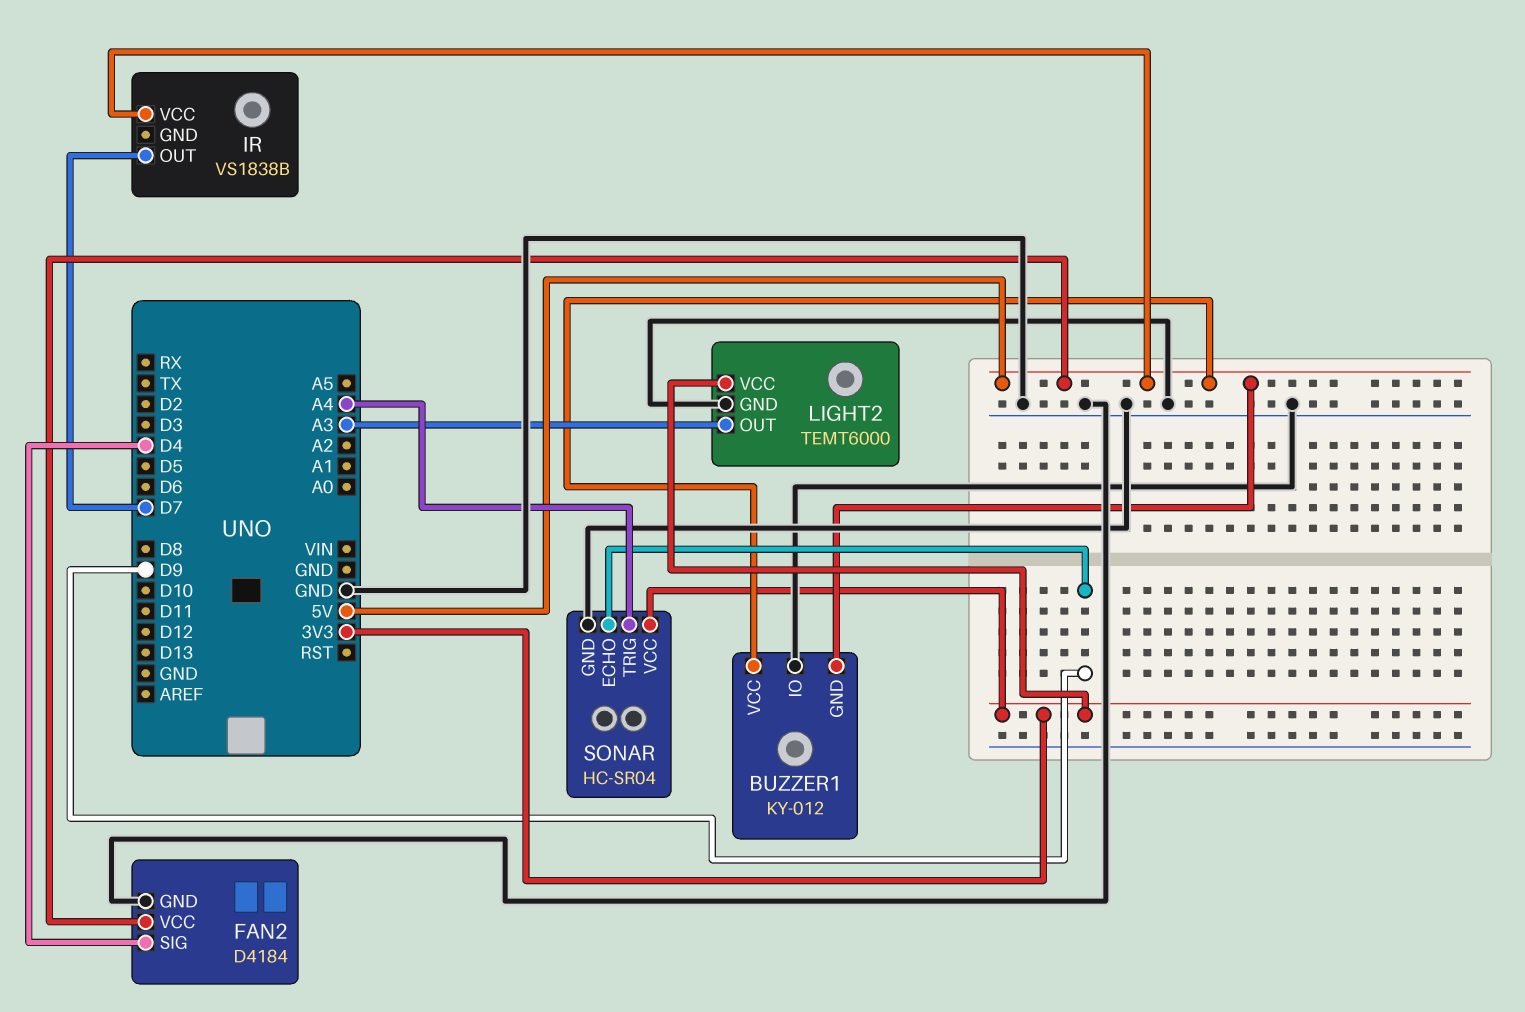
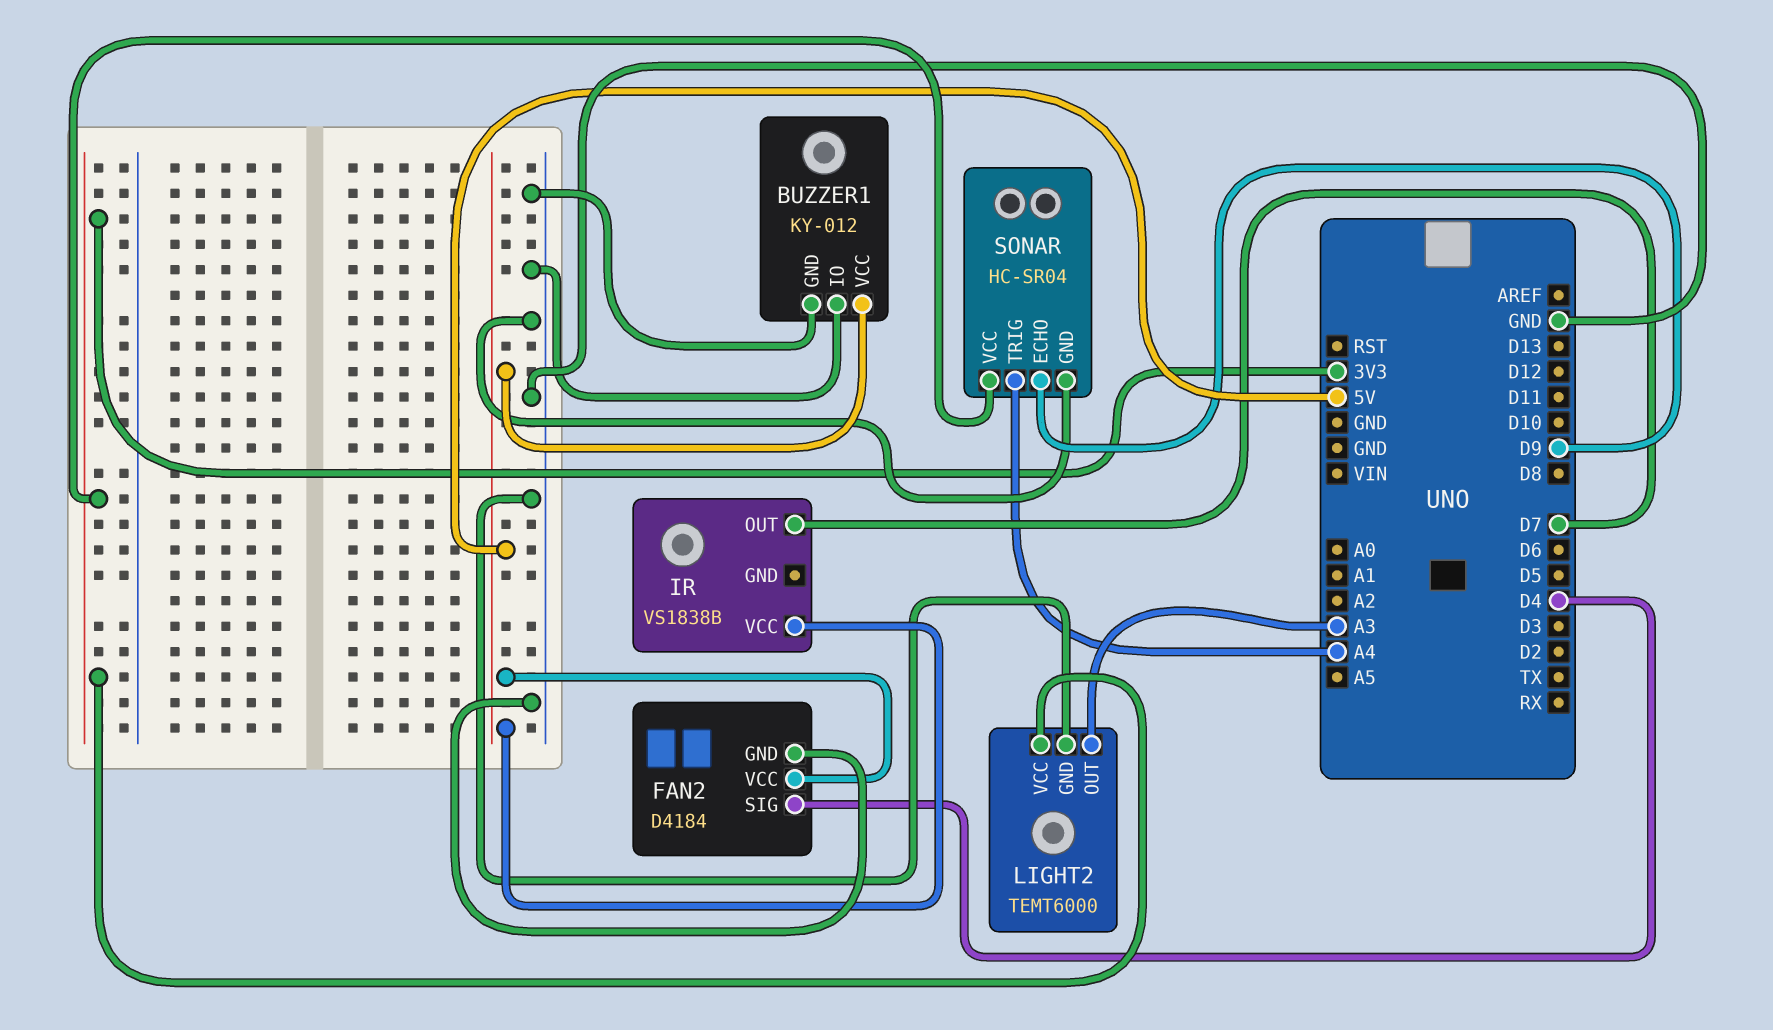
BUZZER1 pin GND: 5V -> GND

